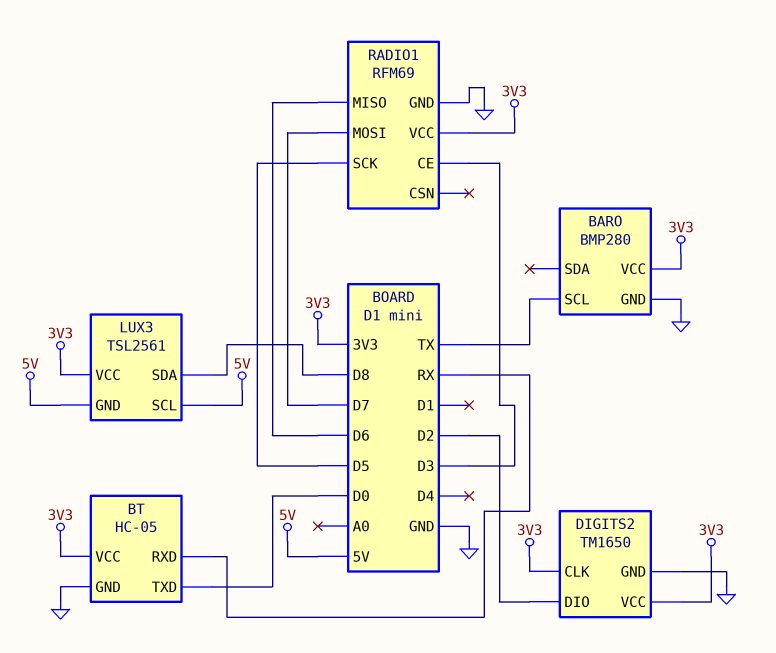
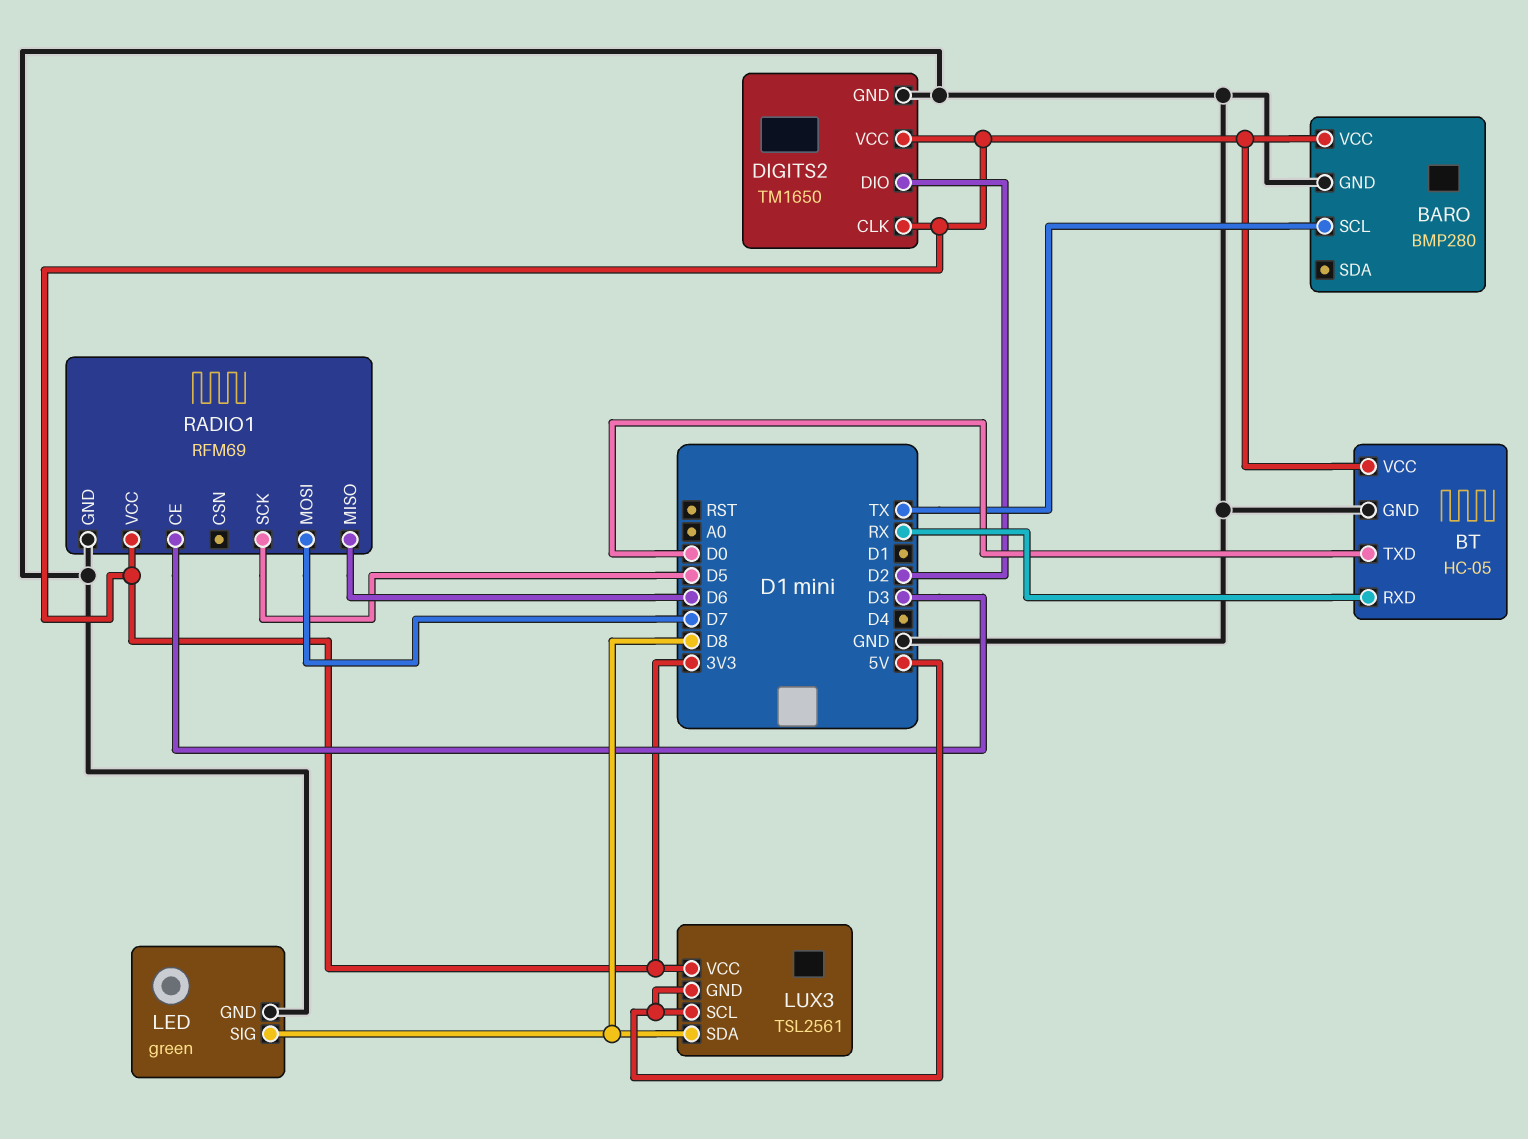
LED: none -> green
LED pin GND: none -> GND
LED pin SIG: none -> D8

